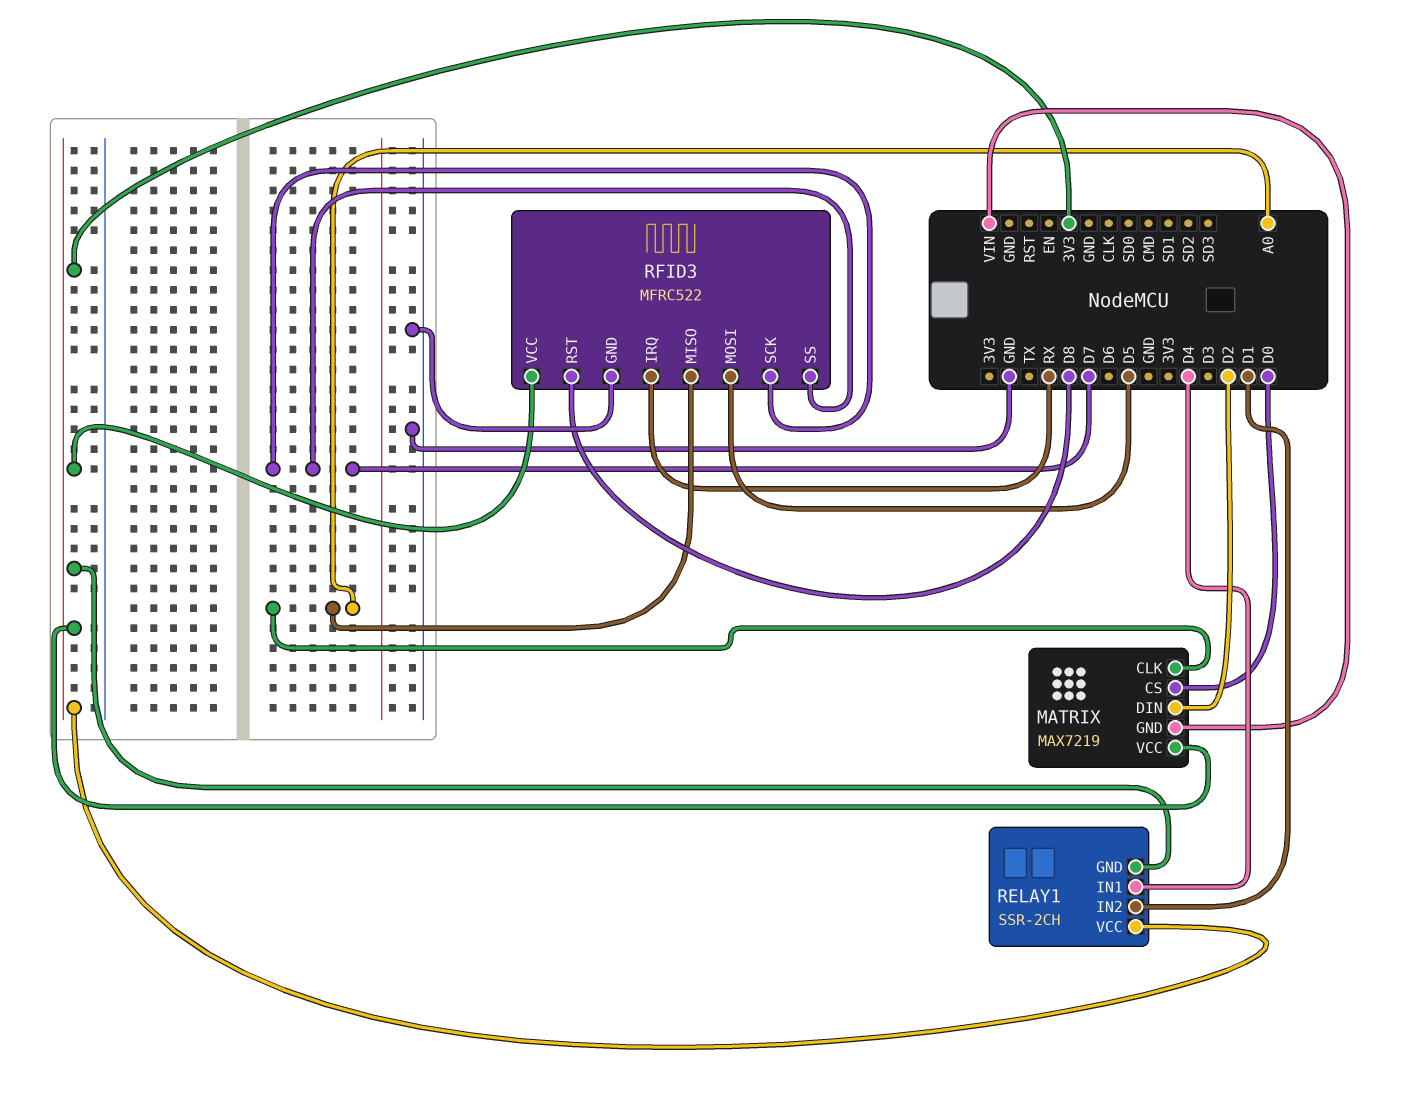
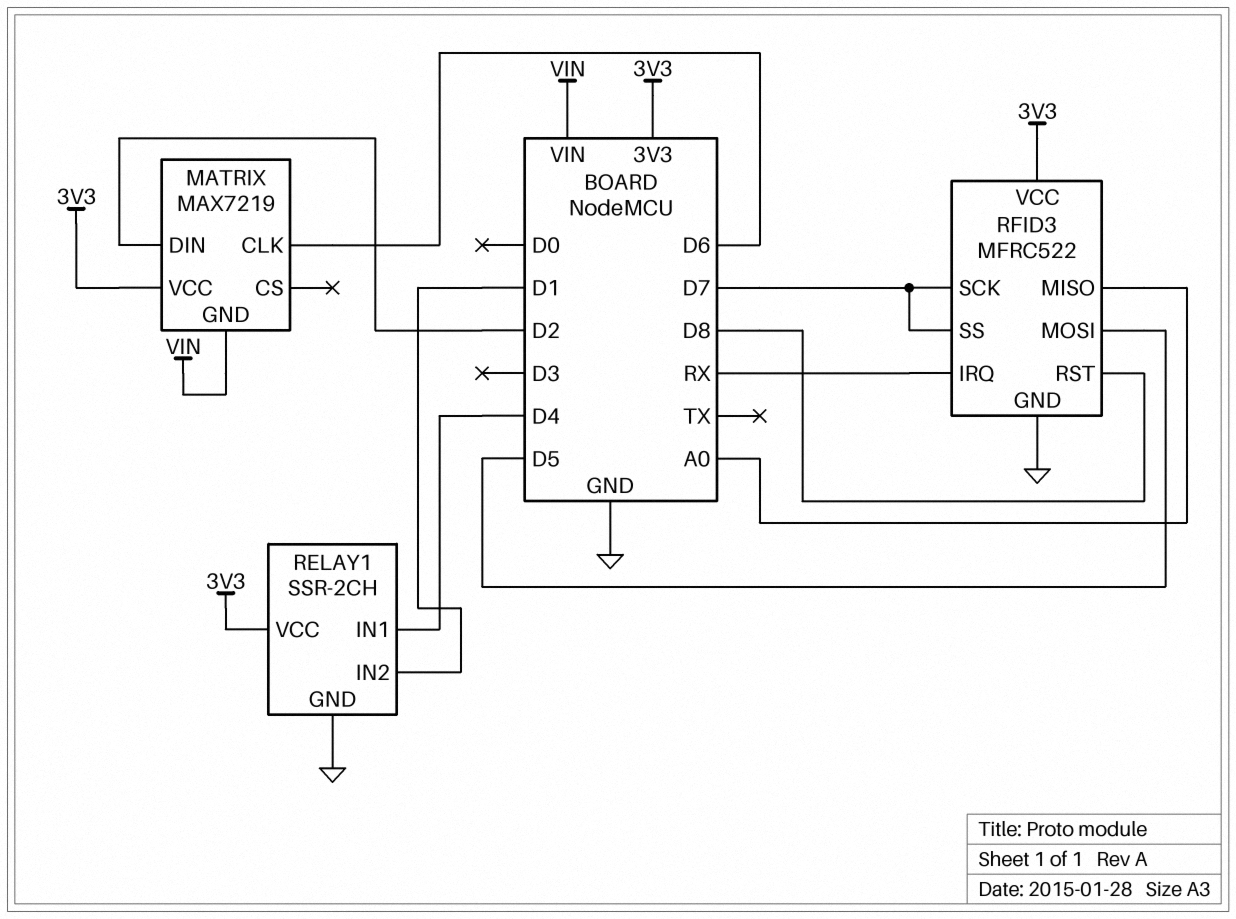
MATRIX pin CLK: A0 -> D6
MATRIX pin CS: D0 -> none
RELAY1 pin GND: 3V3 -> GND

